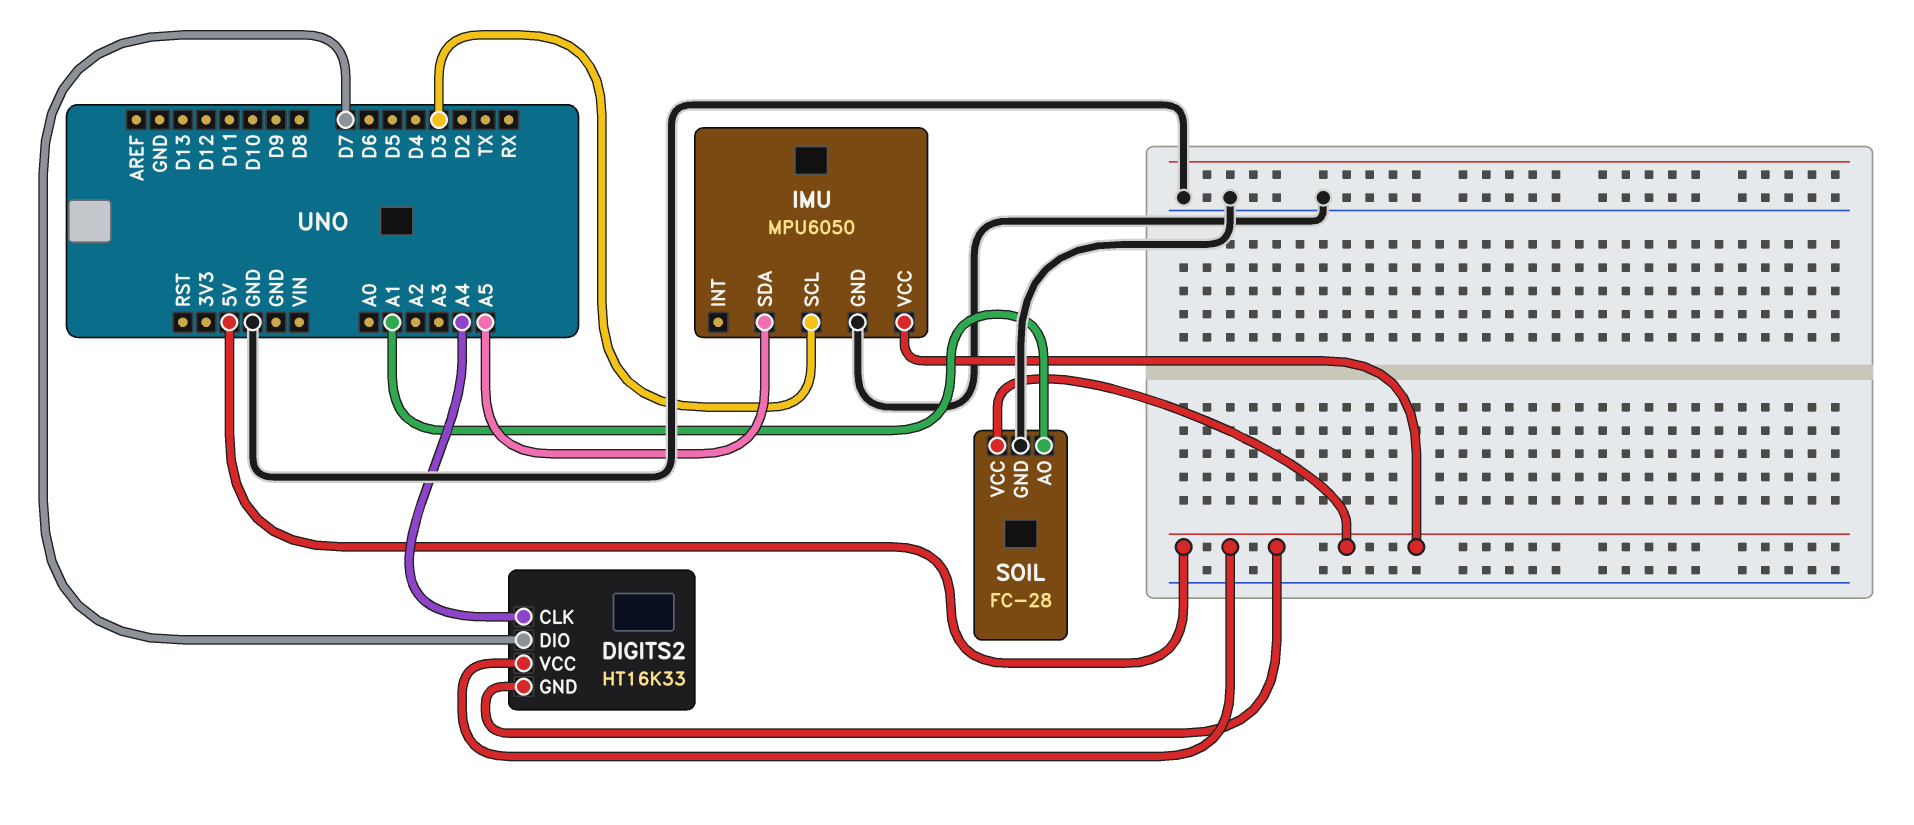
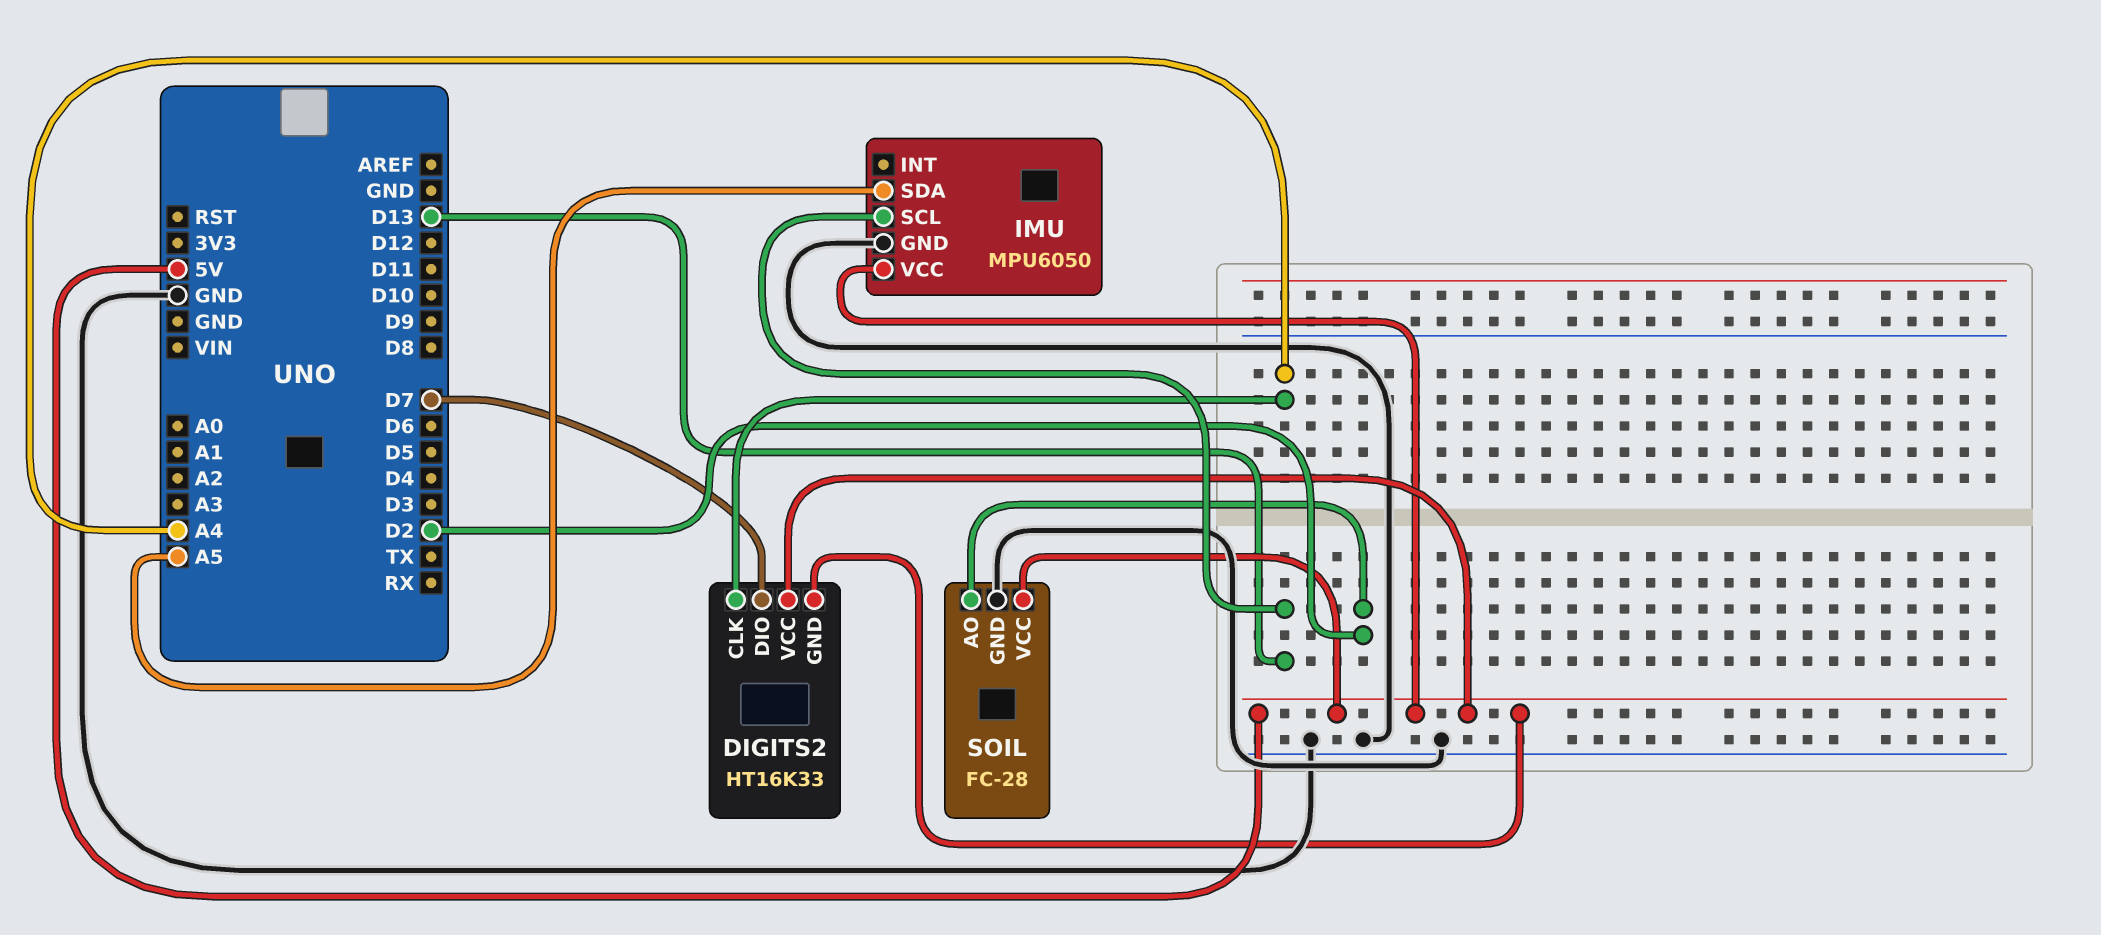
IMU pin SCL: D3 -> D13
SOIL pin AO: A1 -> D2

